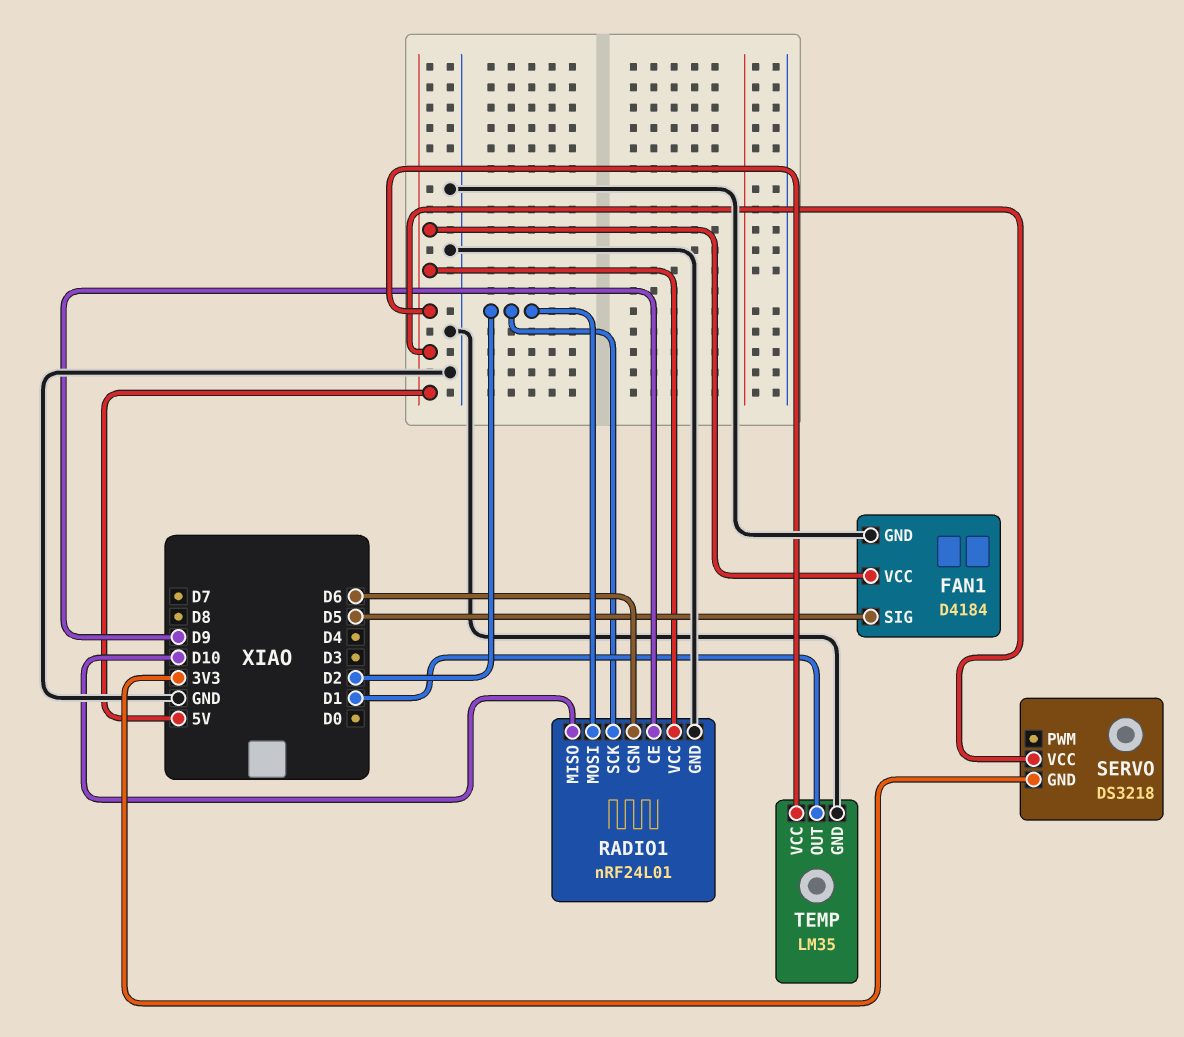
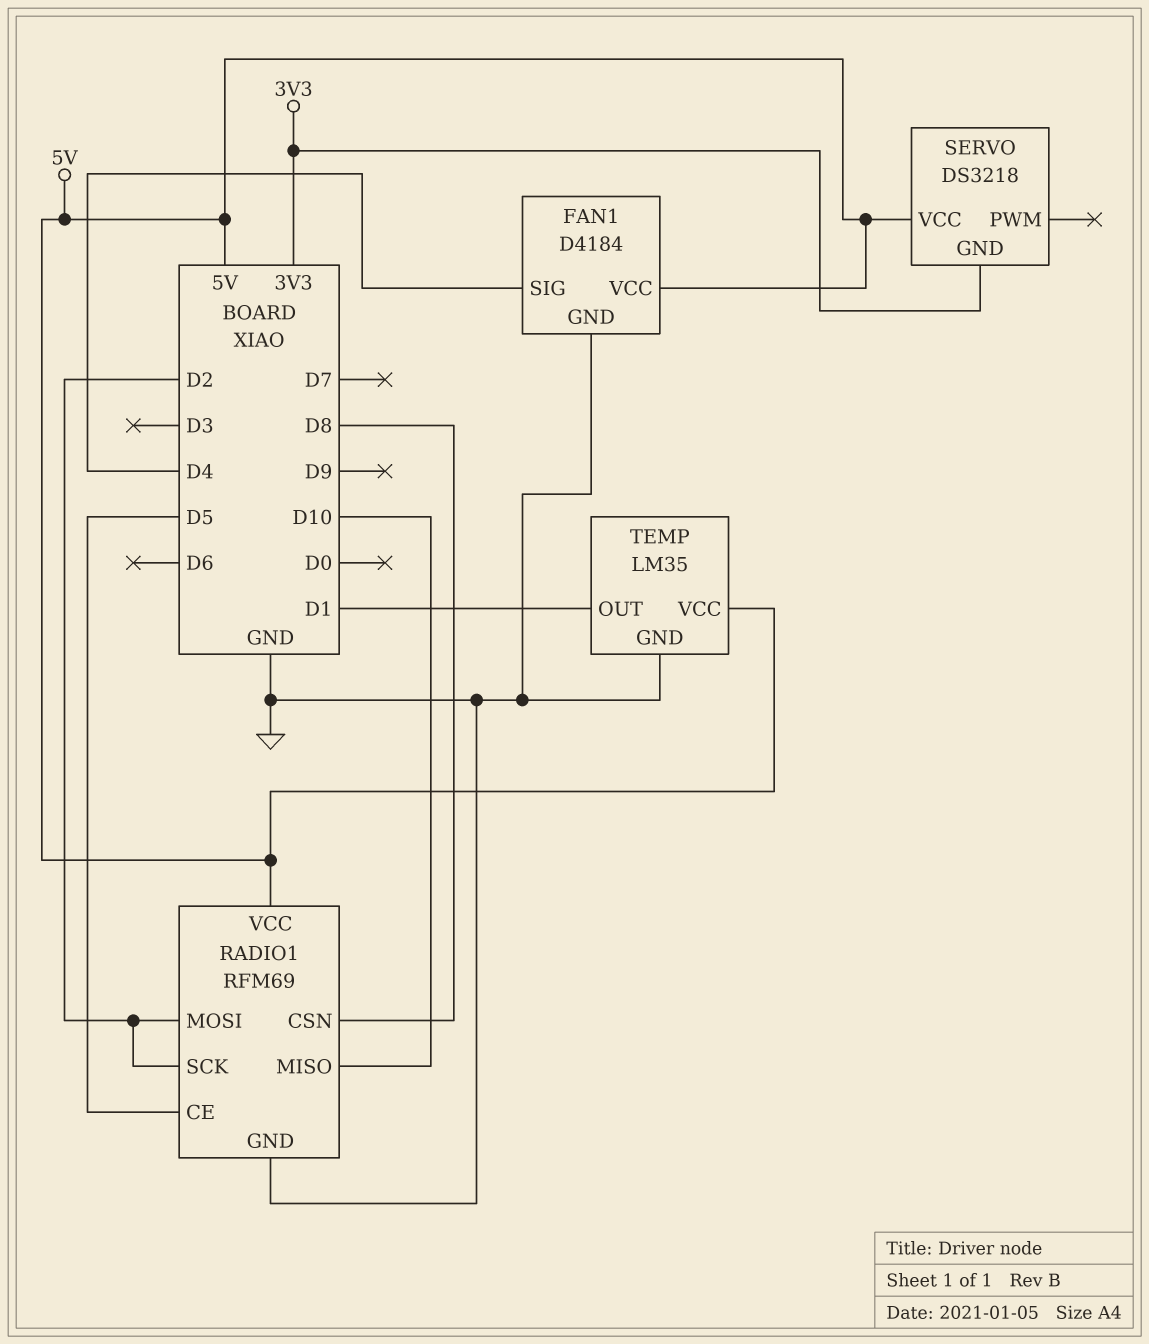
FAN1 pin SIG: D5 -> D4
RADIO1: nRF24L01 -> RFM69
RADIO1 pin CE: D9 -> D5
RADIO1 pin CSN: D6 -> D8

